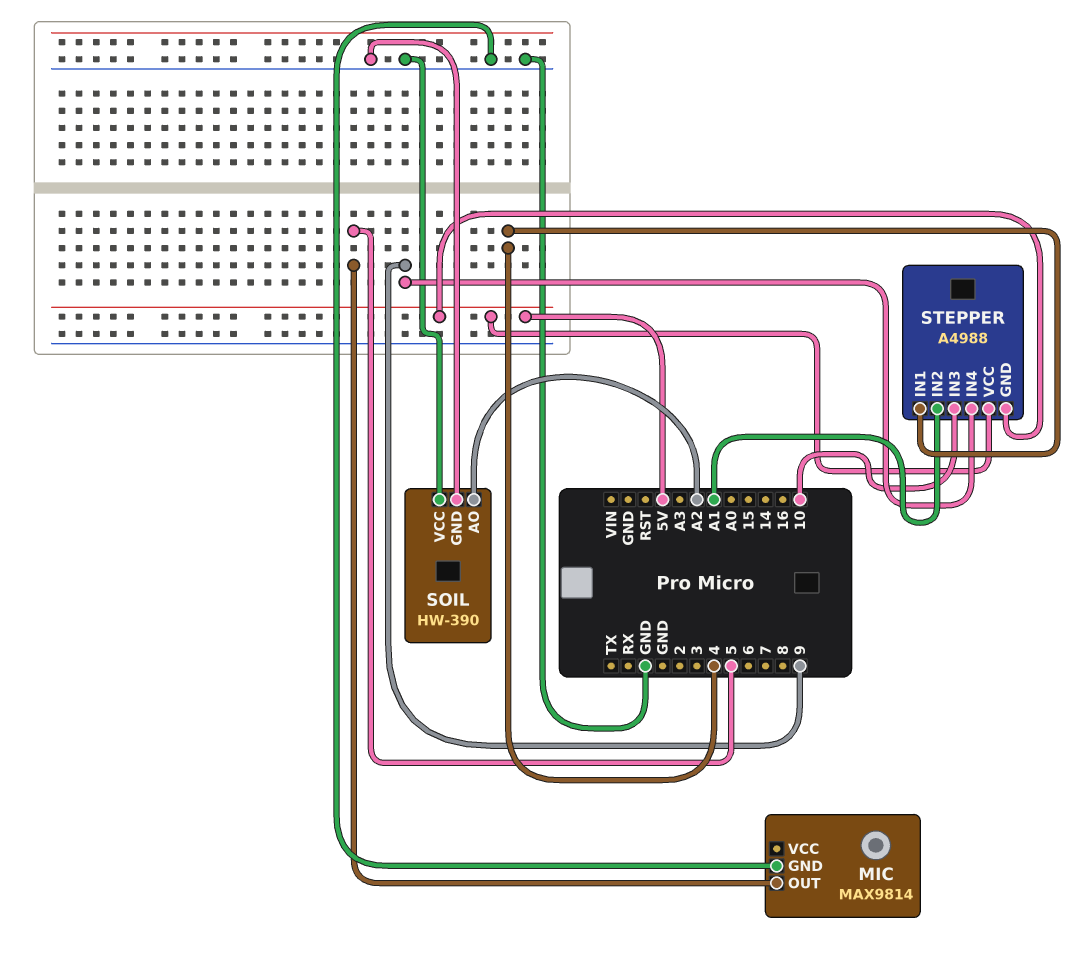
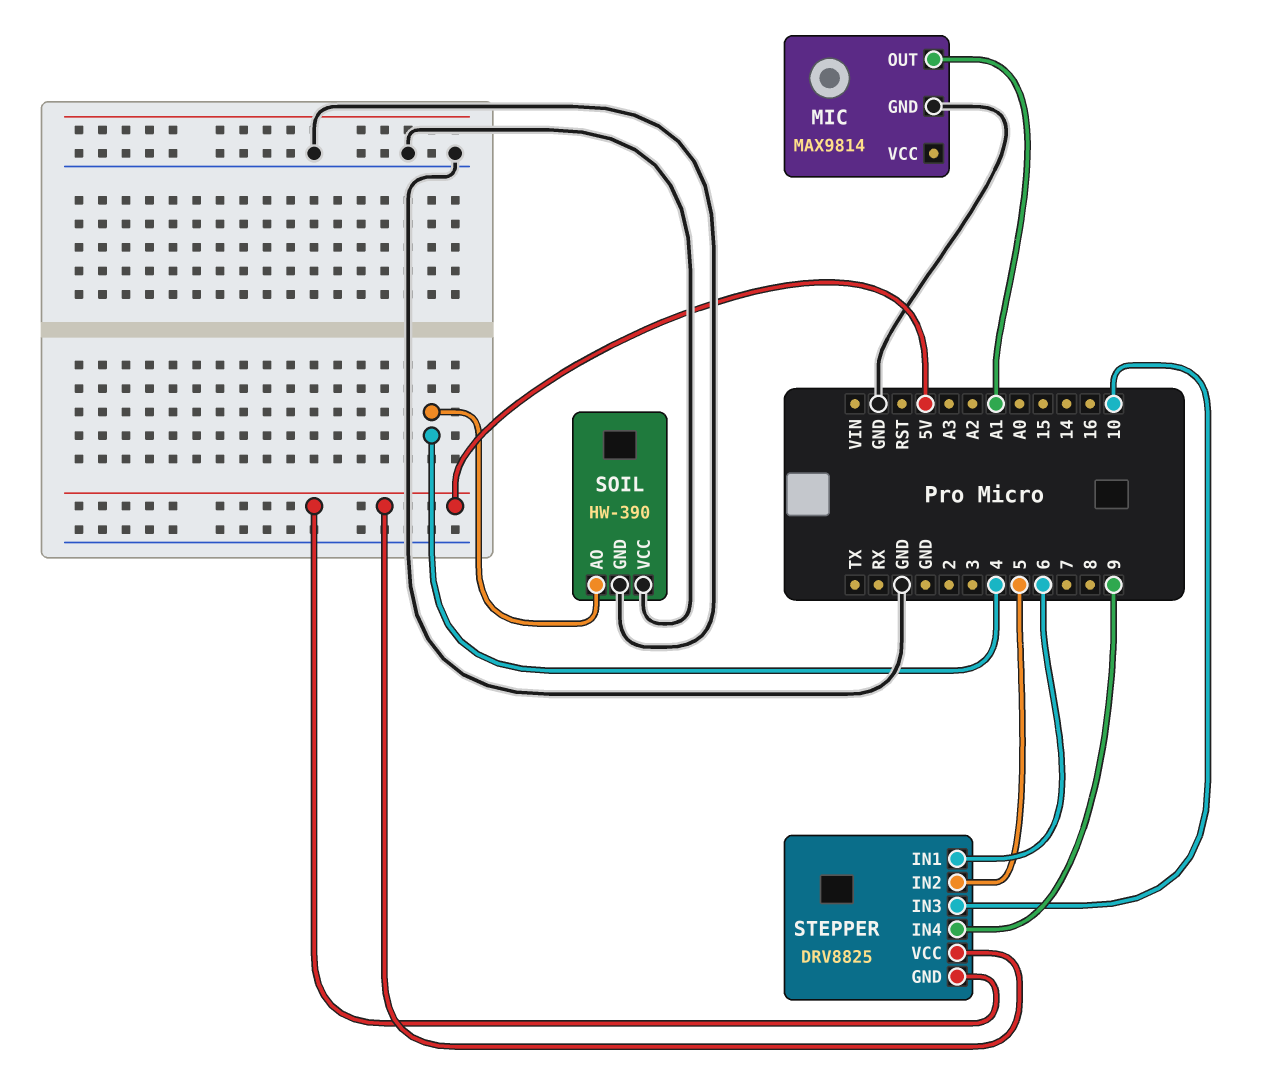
MIC pin OUT: 5 -> A1
SOIL pin AO: A2 -> 4
STEPPER: A4988 -> DRV8825
STEPPER pin IN1: 4 -> 6
STEPPER pin IN2: A1 -> 5

